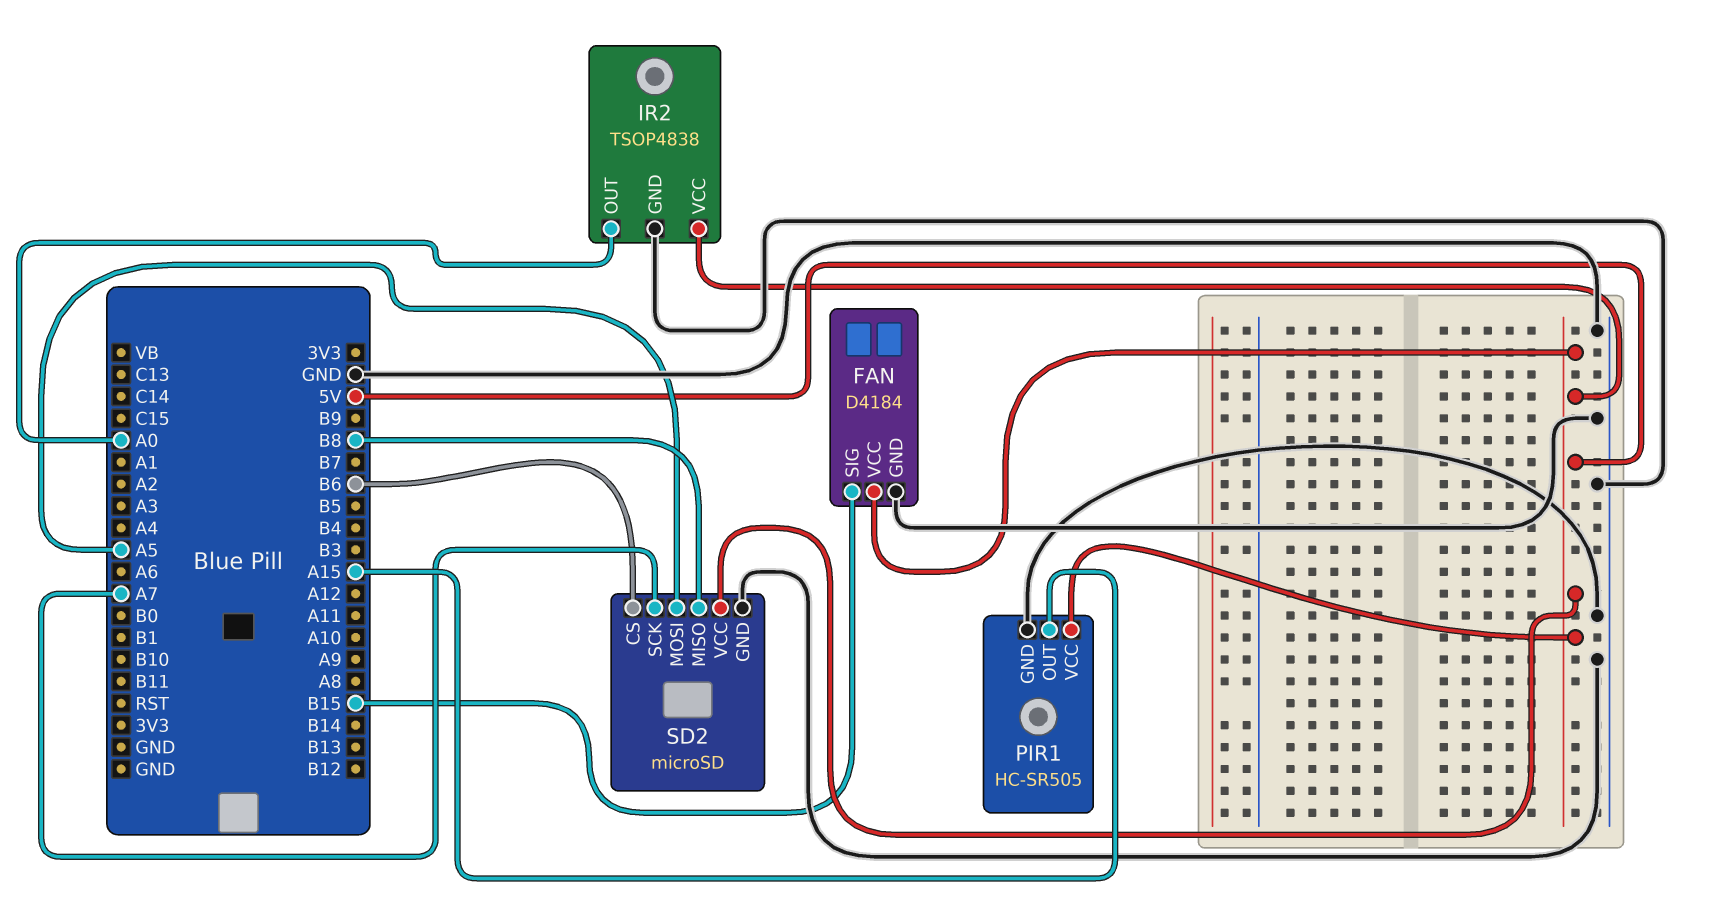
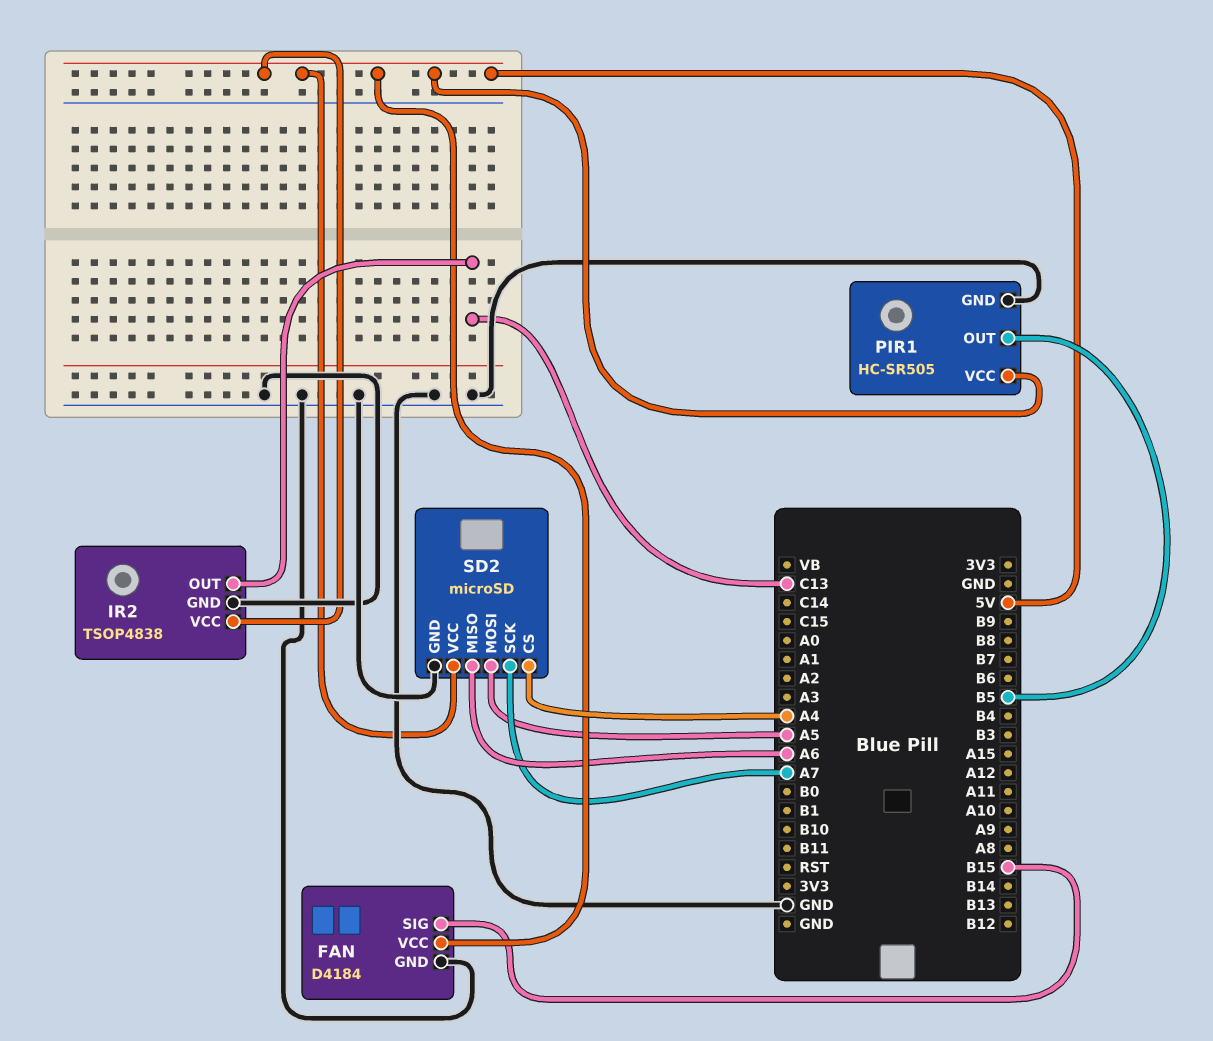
IR2 pin OUT: A0 -> C13
PIR1 pin OUT: A15 -> B5
SD2 pin CS: B6 -> A4
SD2 pin MISO: B8 -> A6

